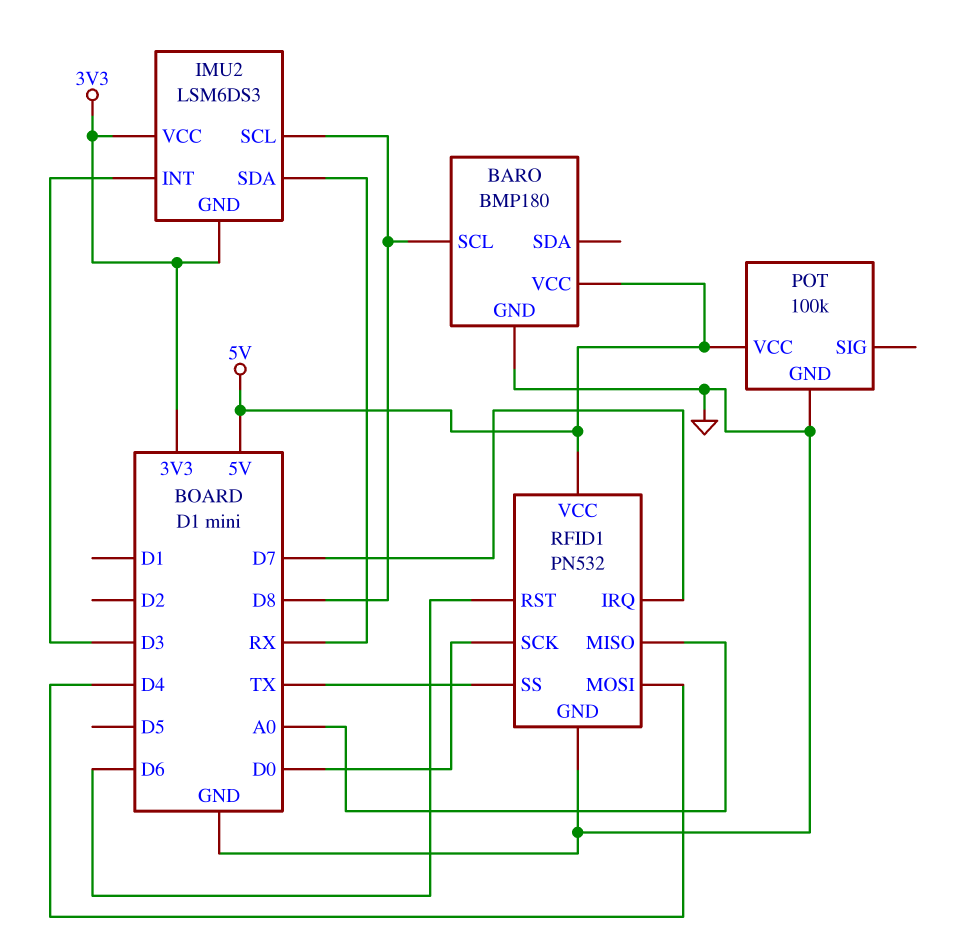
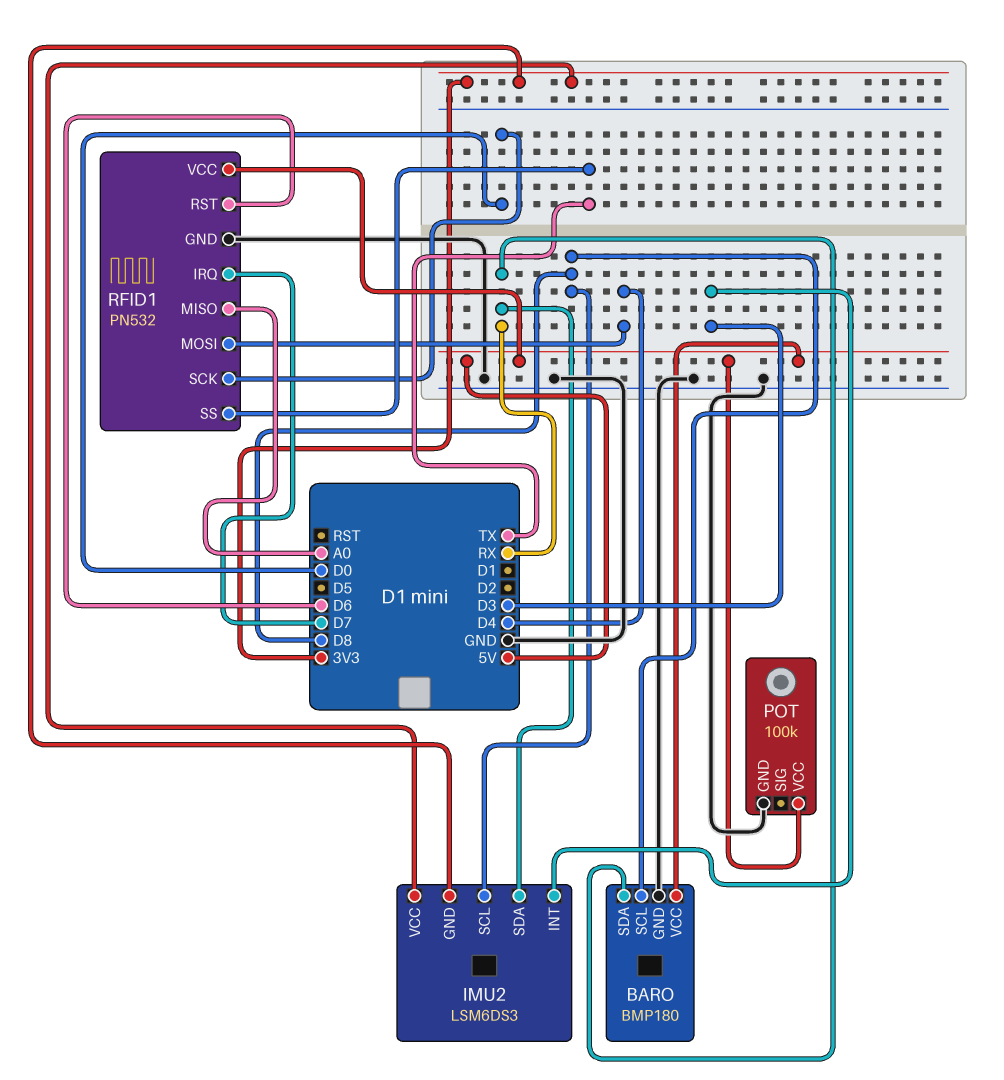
BARO pin SDA: none -> RX

